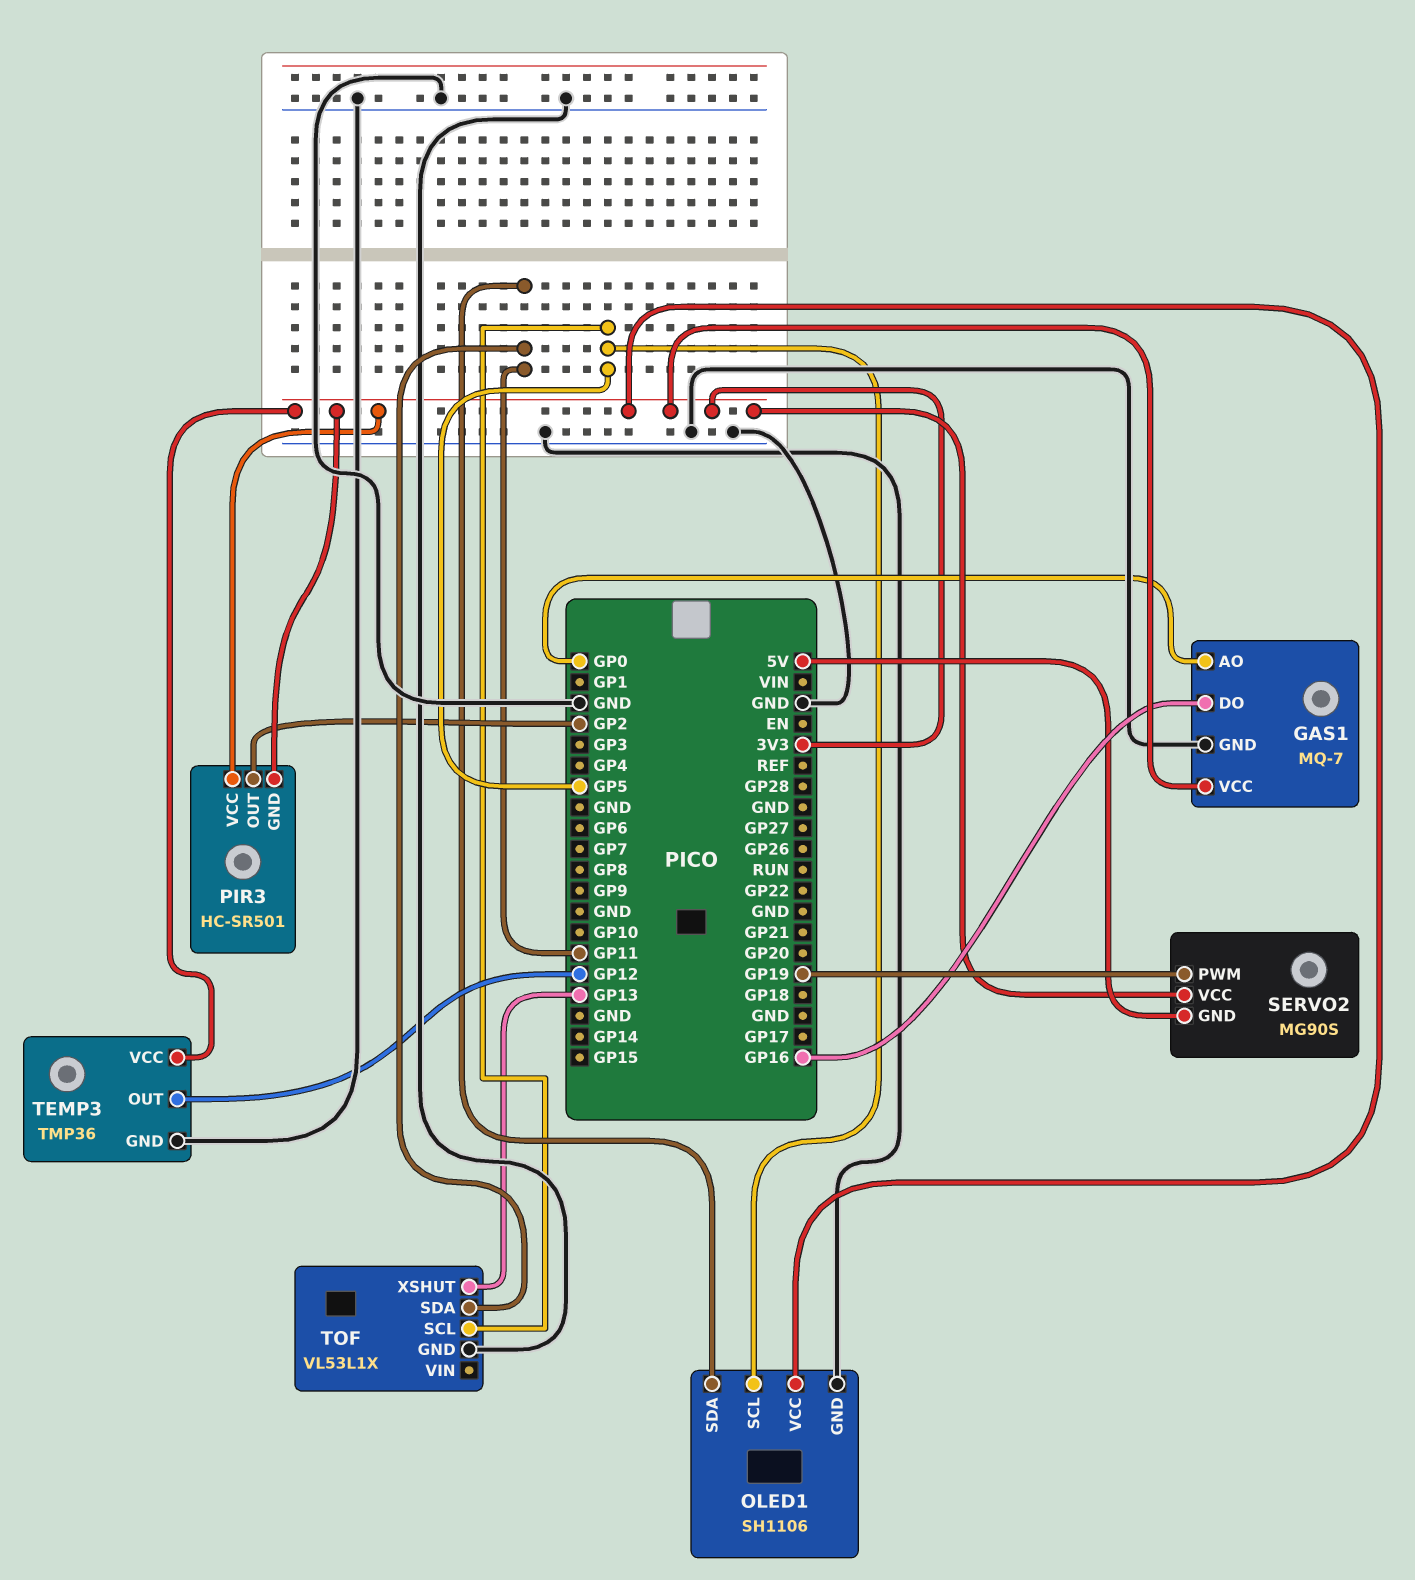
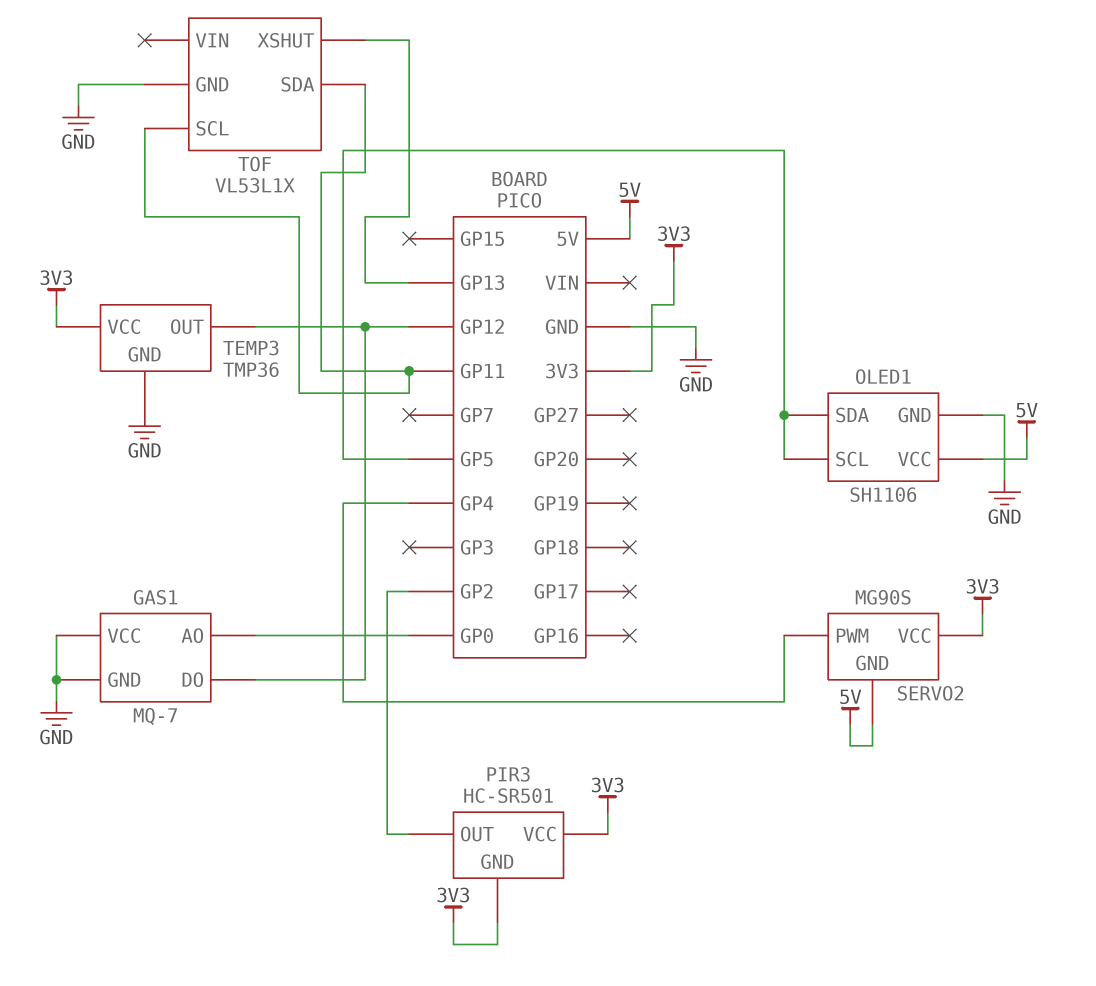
GAS1 pin DO: GP16 -> GP12
GAS1 pin VCC: 3V3 -> GND
OLED1 pin SDA: GP11 -> GP5
OLED1 pin VCC: 3V3 -> 5V
SERVO2 pin PWM: GP19 -> GP4
TOF pin SCL: GP5 -> GP11

